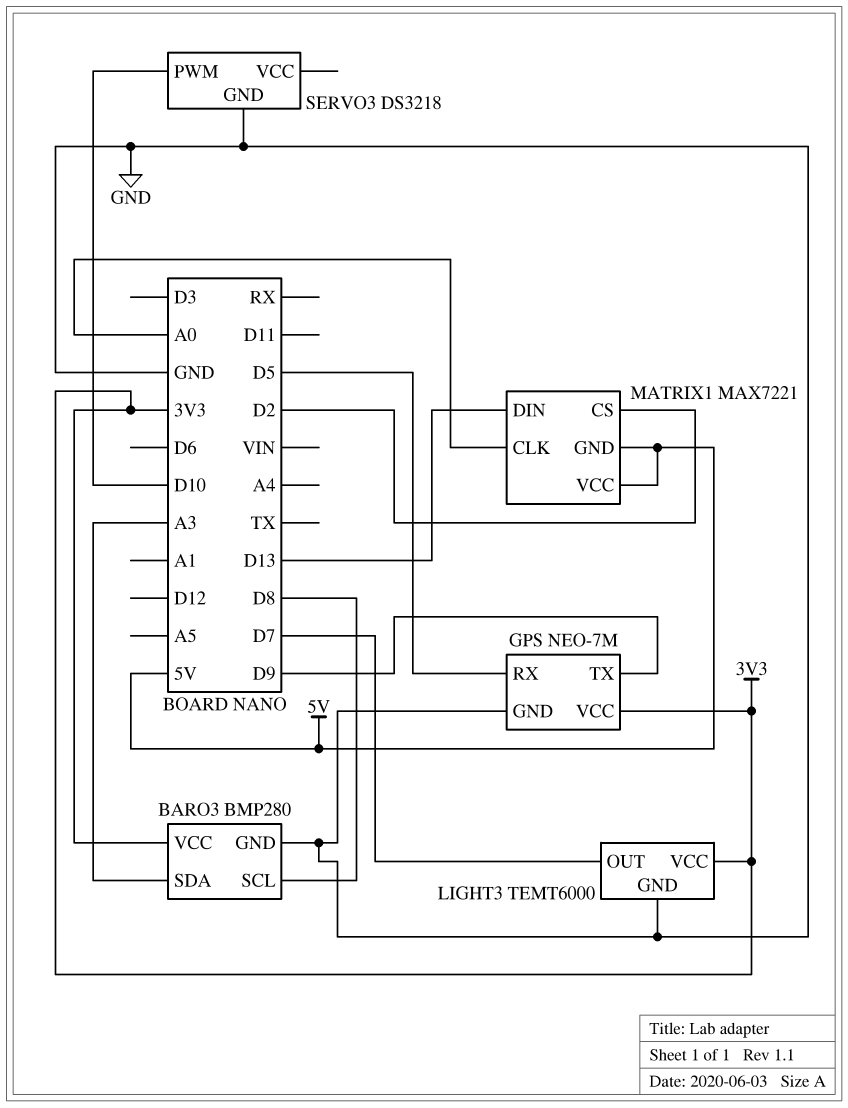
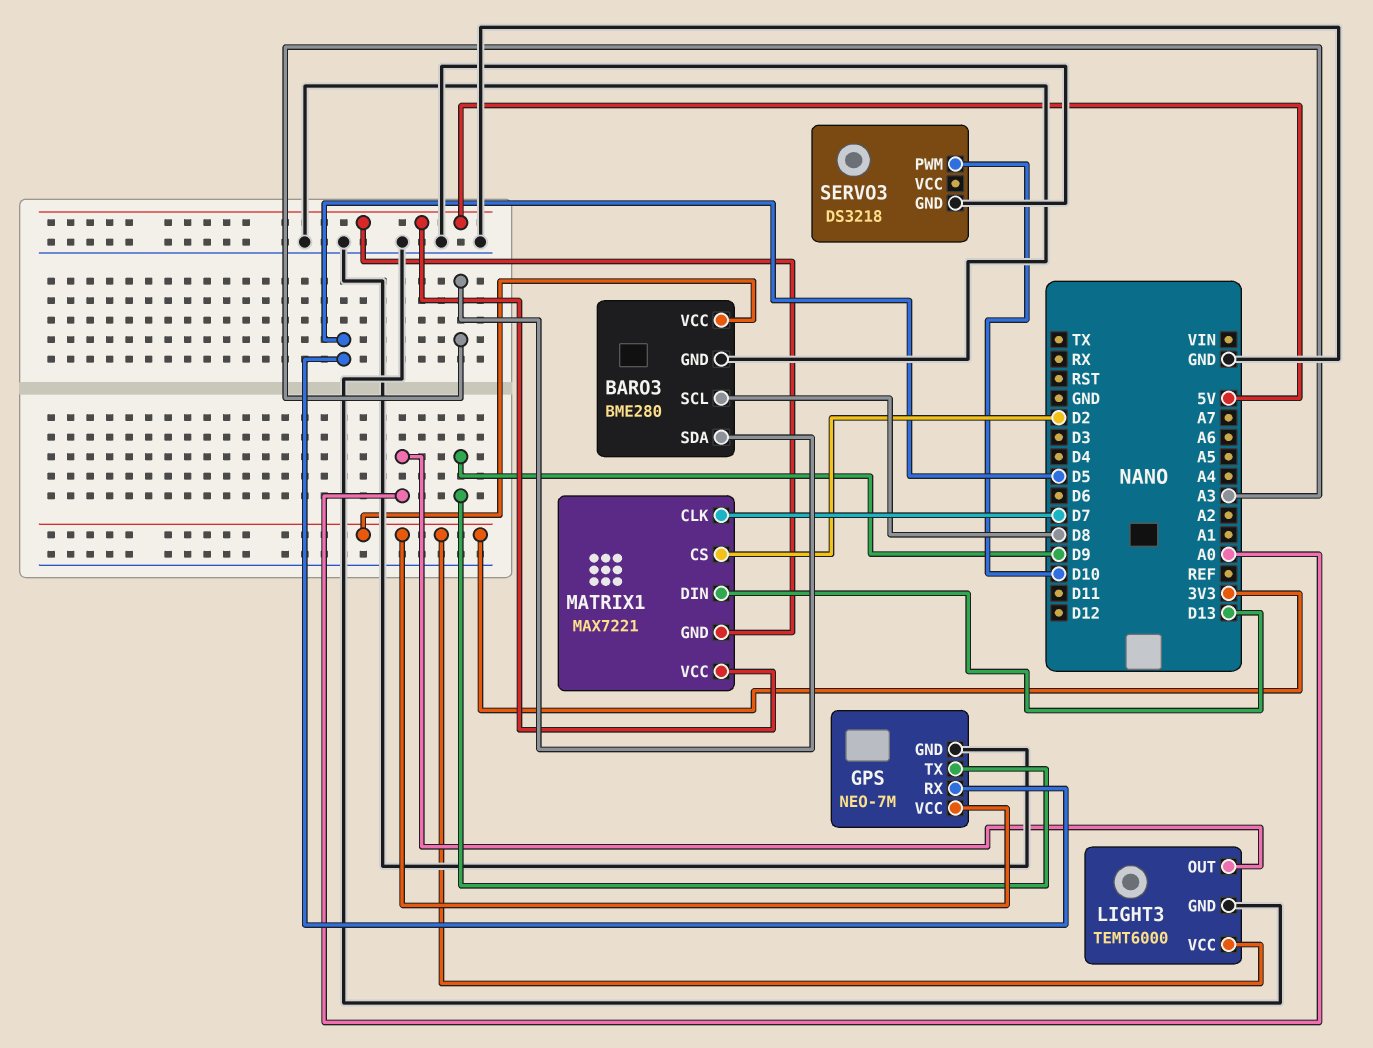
BARO3: BMP280 -> BME280
LIGHT3 pin OUT: D7 -> A0
MATRIX1 pin CLK: A0 -> D7

